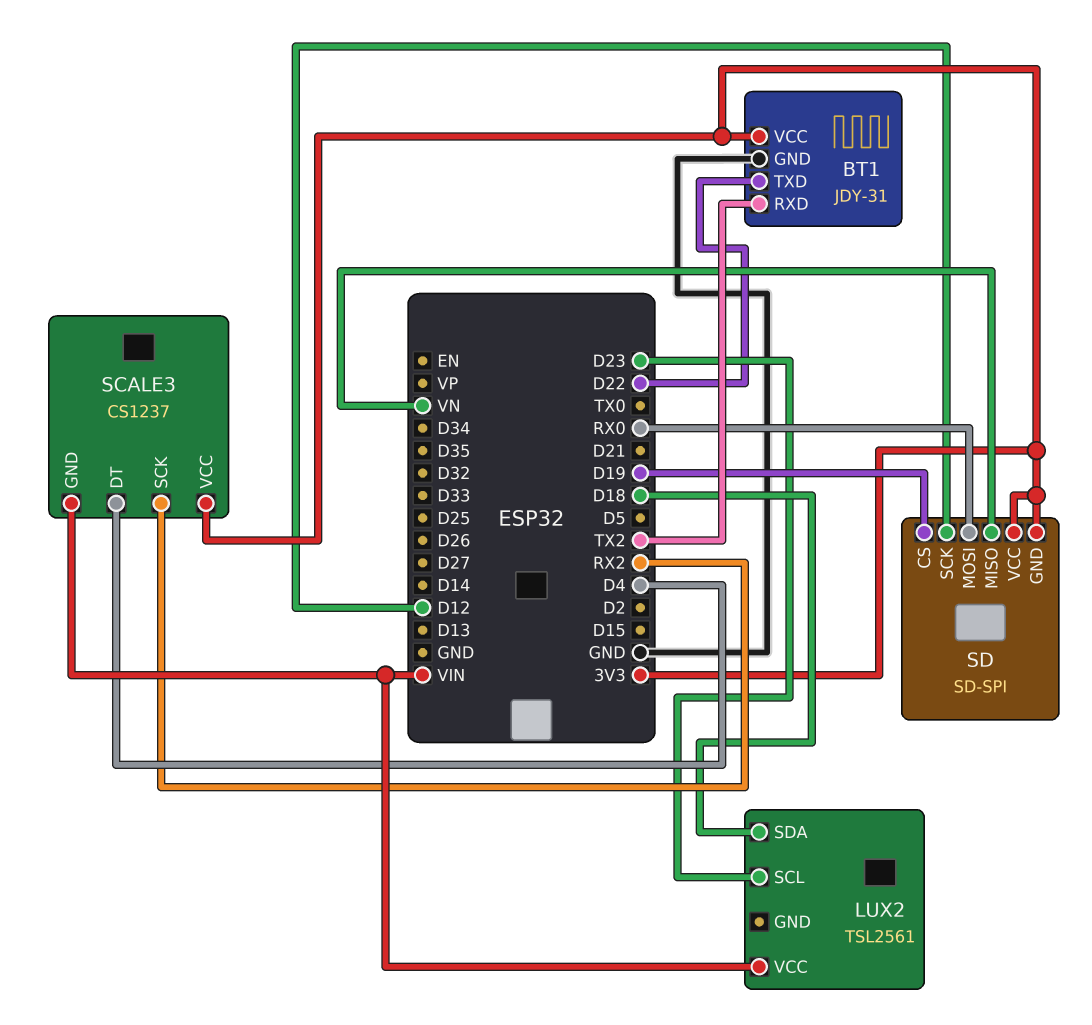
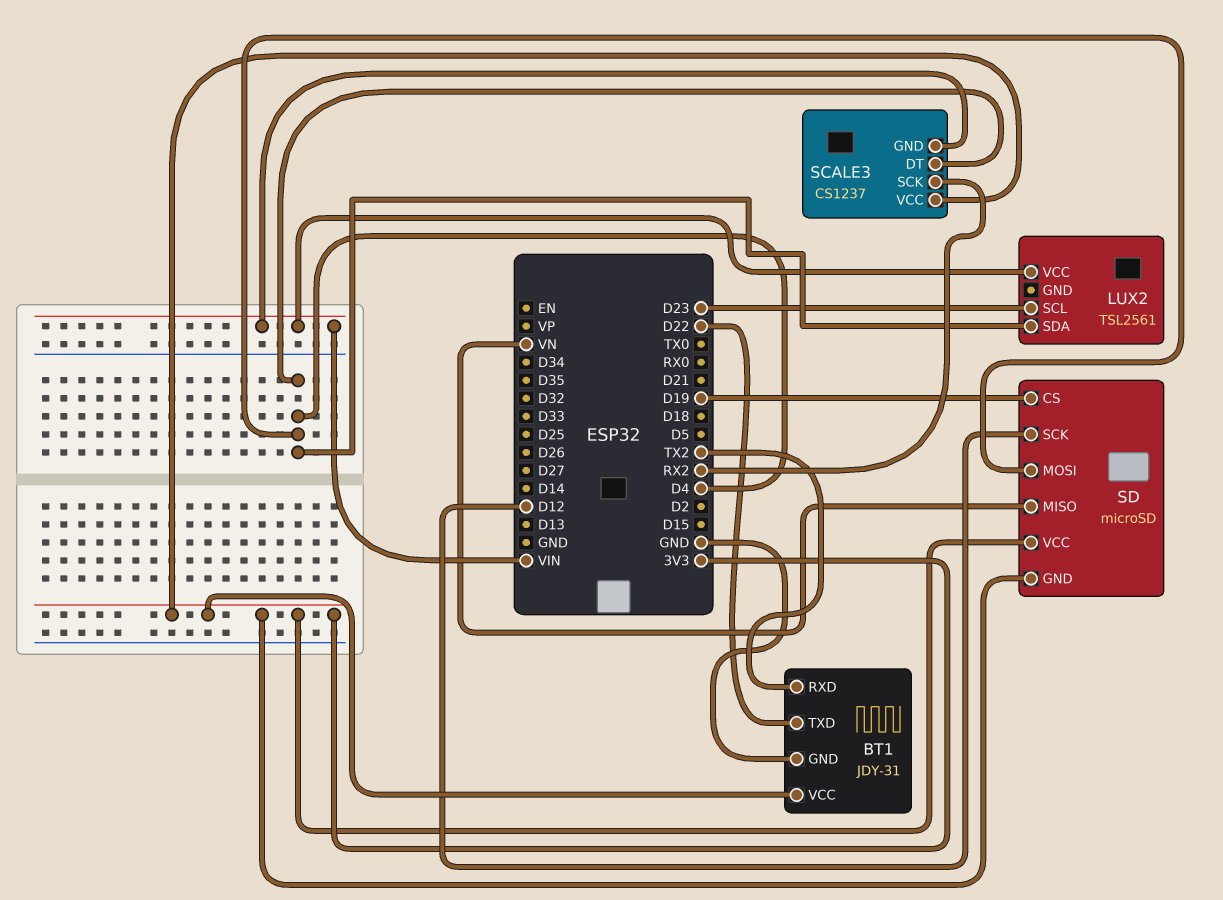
LUX2 pin SDA: D18 -> D4
SD: SD-SPI -> microSD
SD pin MOSI: RX0 -> D4

